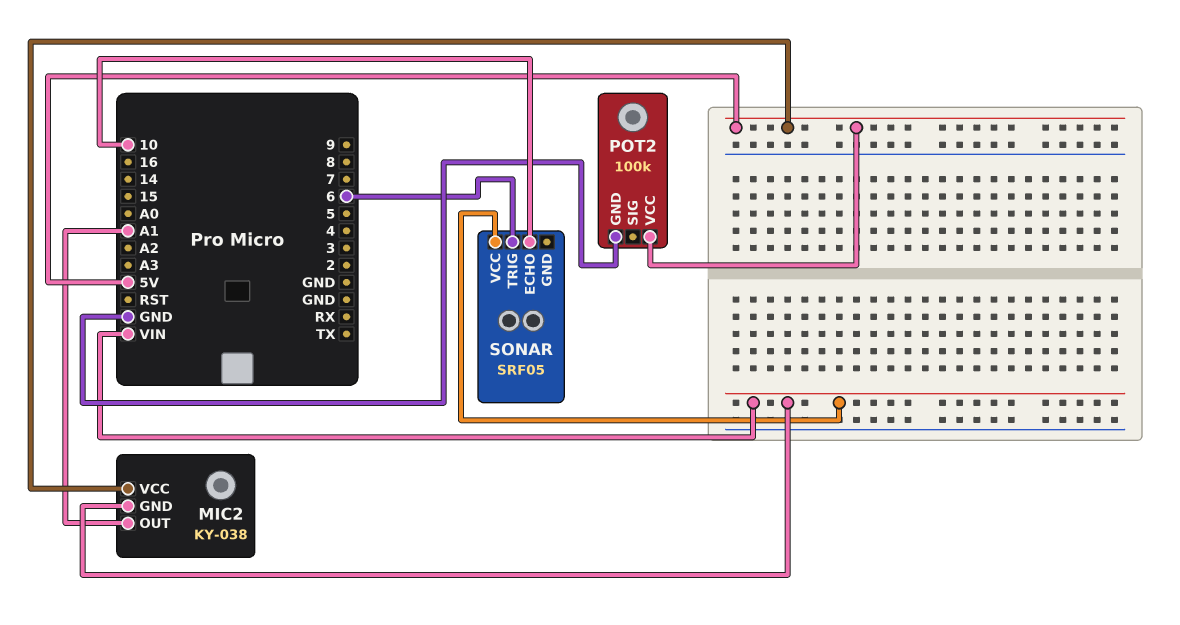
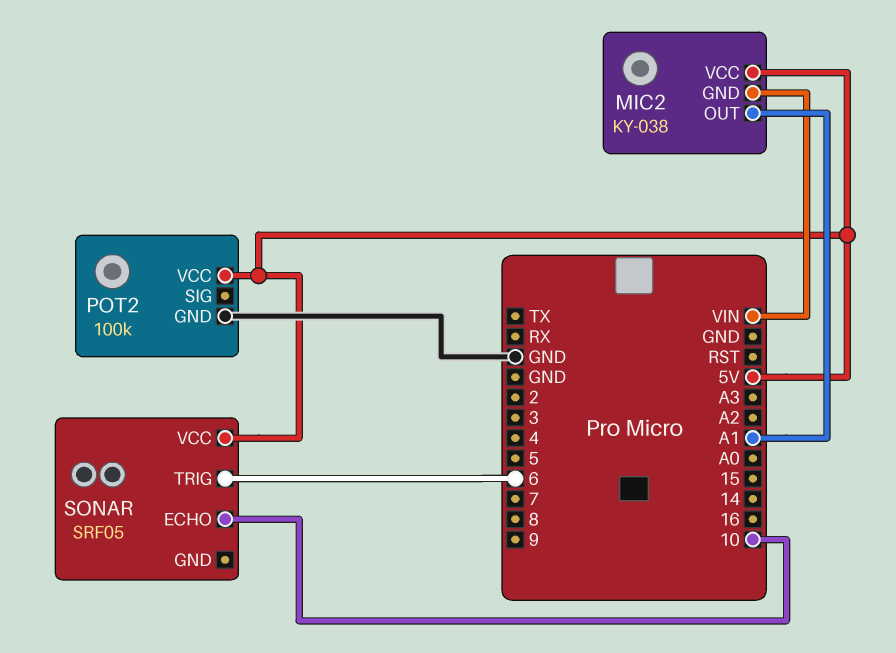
SONAR pin VCC: VIN -> 5V

